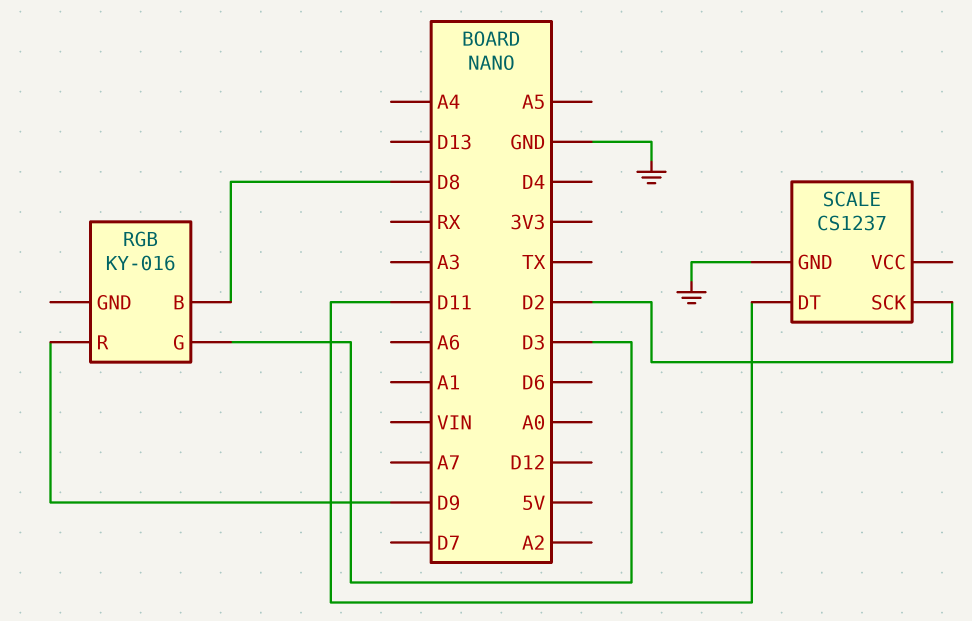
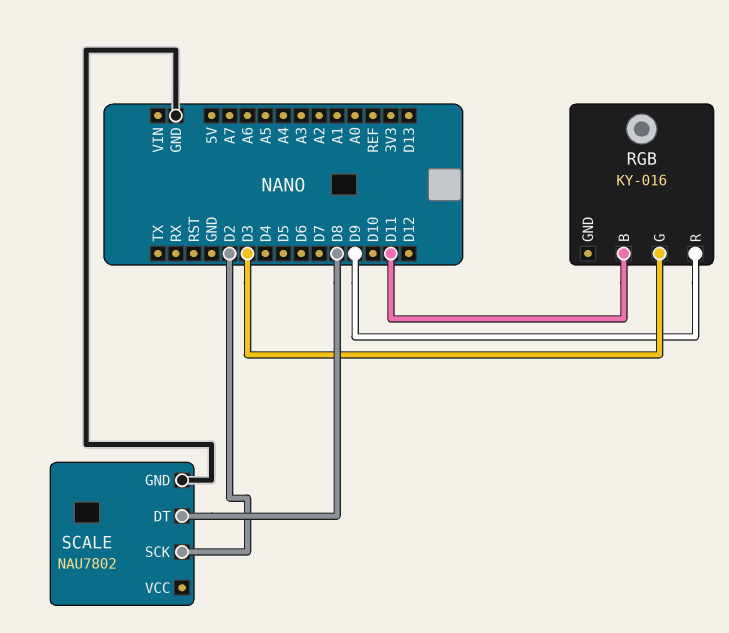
RGB pin B: D8 -> D11
SCALE: CS1237 -> NAU7802
SCALE pin DT: D11 -> D8

